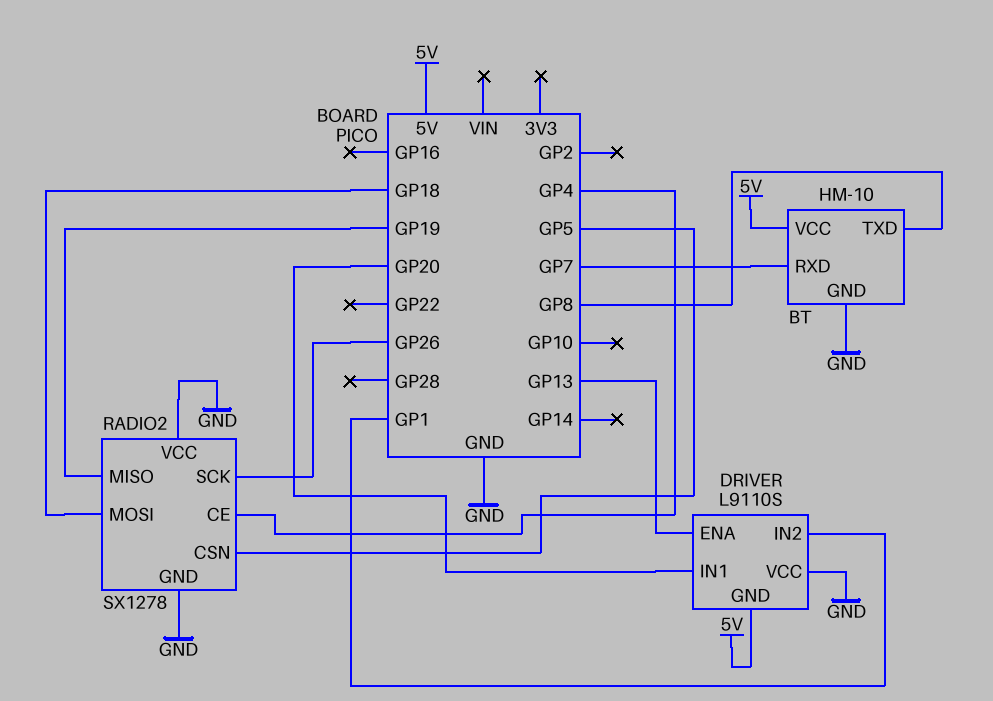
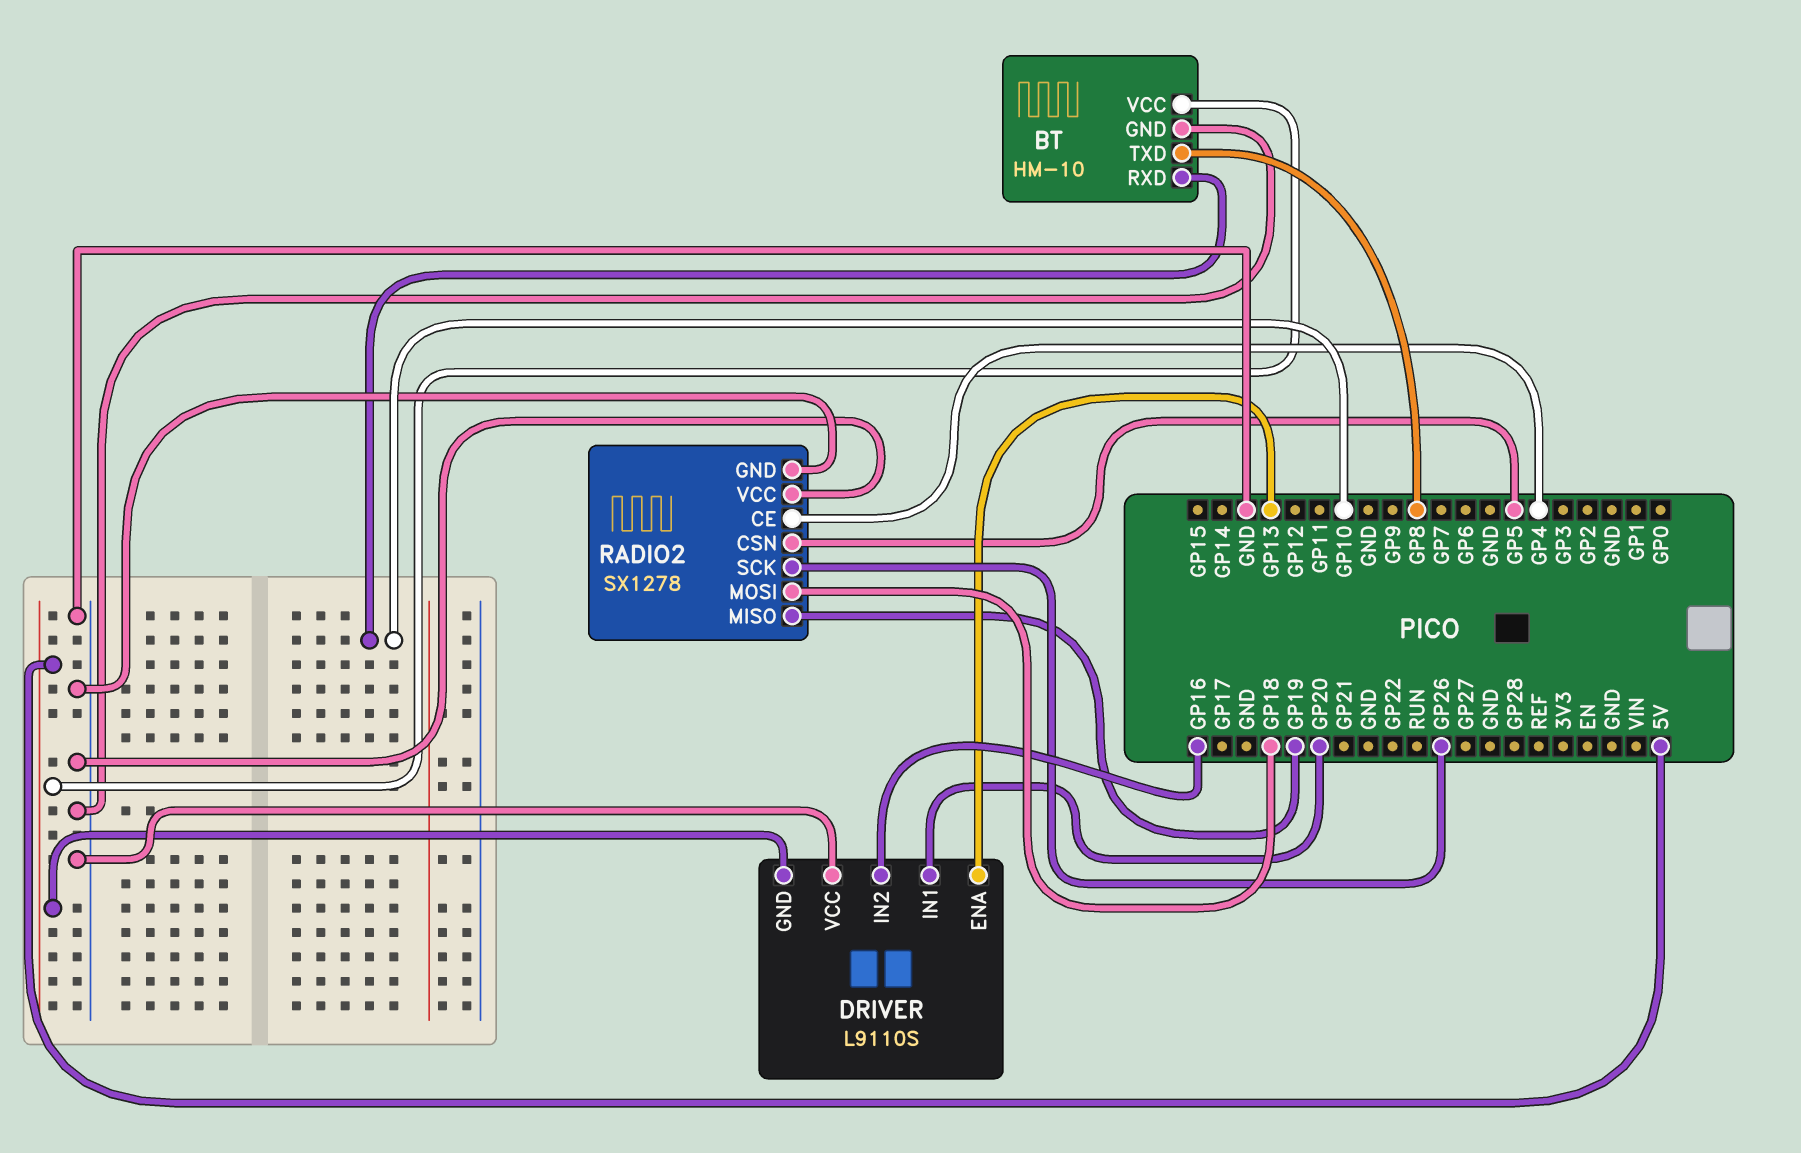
BT pin RXD: GP7 -> GP10
DRIVER pin IN2: GP1 -> GP16

